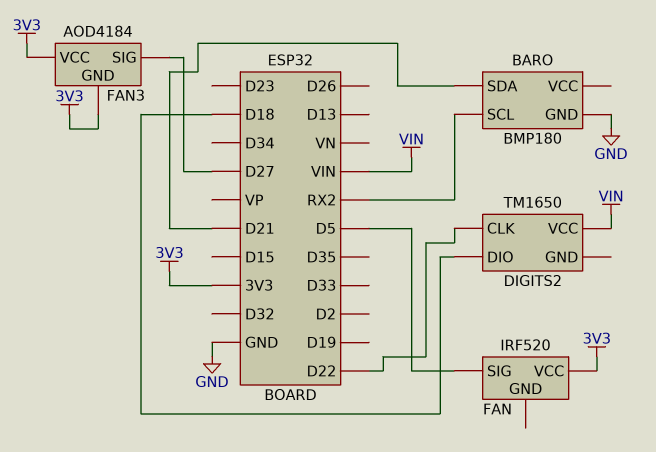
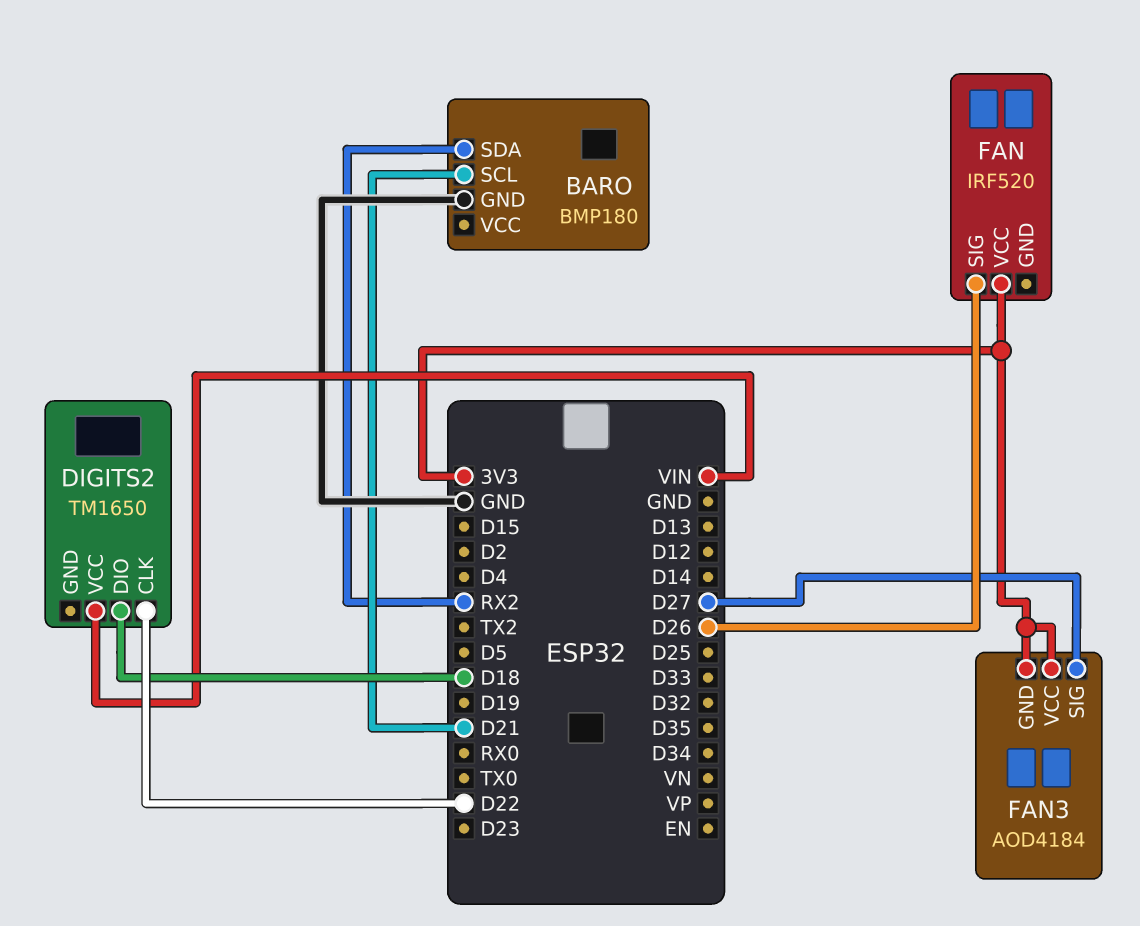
BARO pin SCL: RX2 -> D21
BARO pin SDA: D21 -> RX2
FAN pin SIG: D5 -> D26

